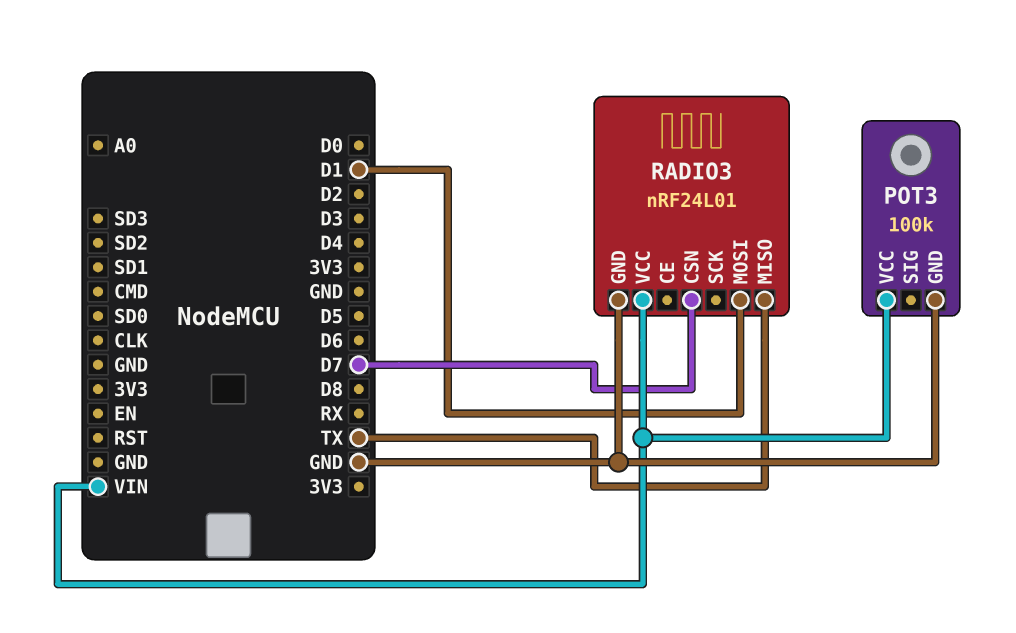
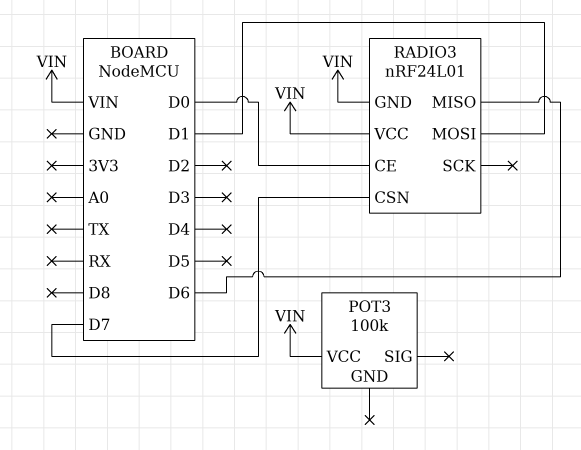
POT3 pin GND: GND -> none
RADIO3 pin CE: none -> D0
RADIO3 pin GND: GND -> VIN
RADIO3 pin MISO: TX -> D6

